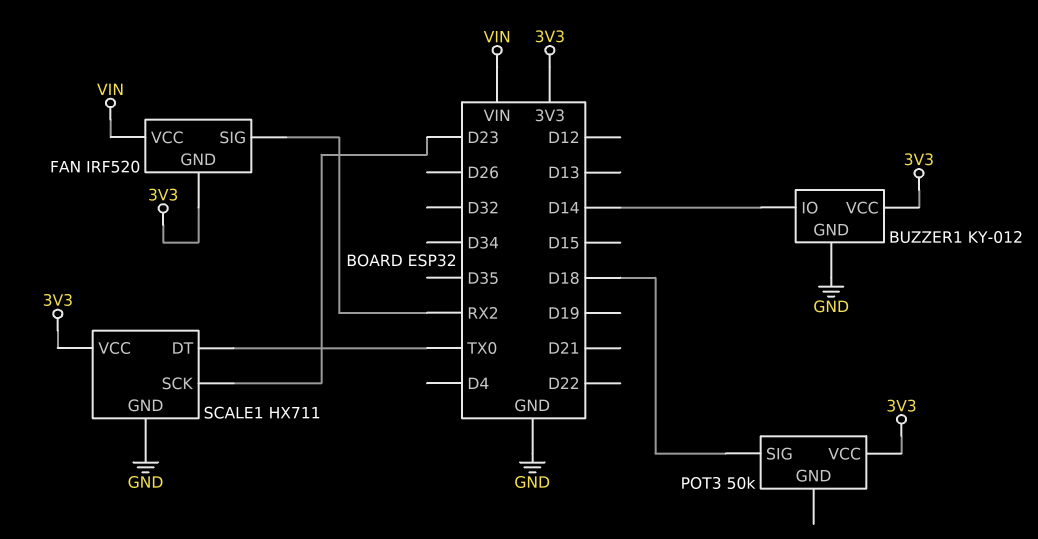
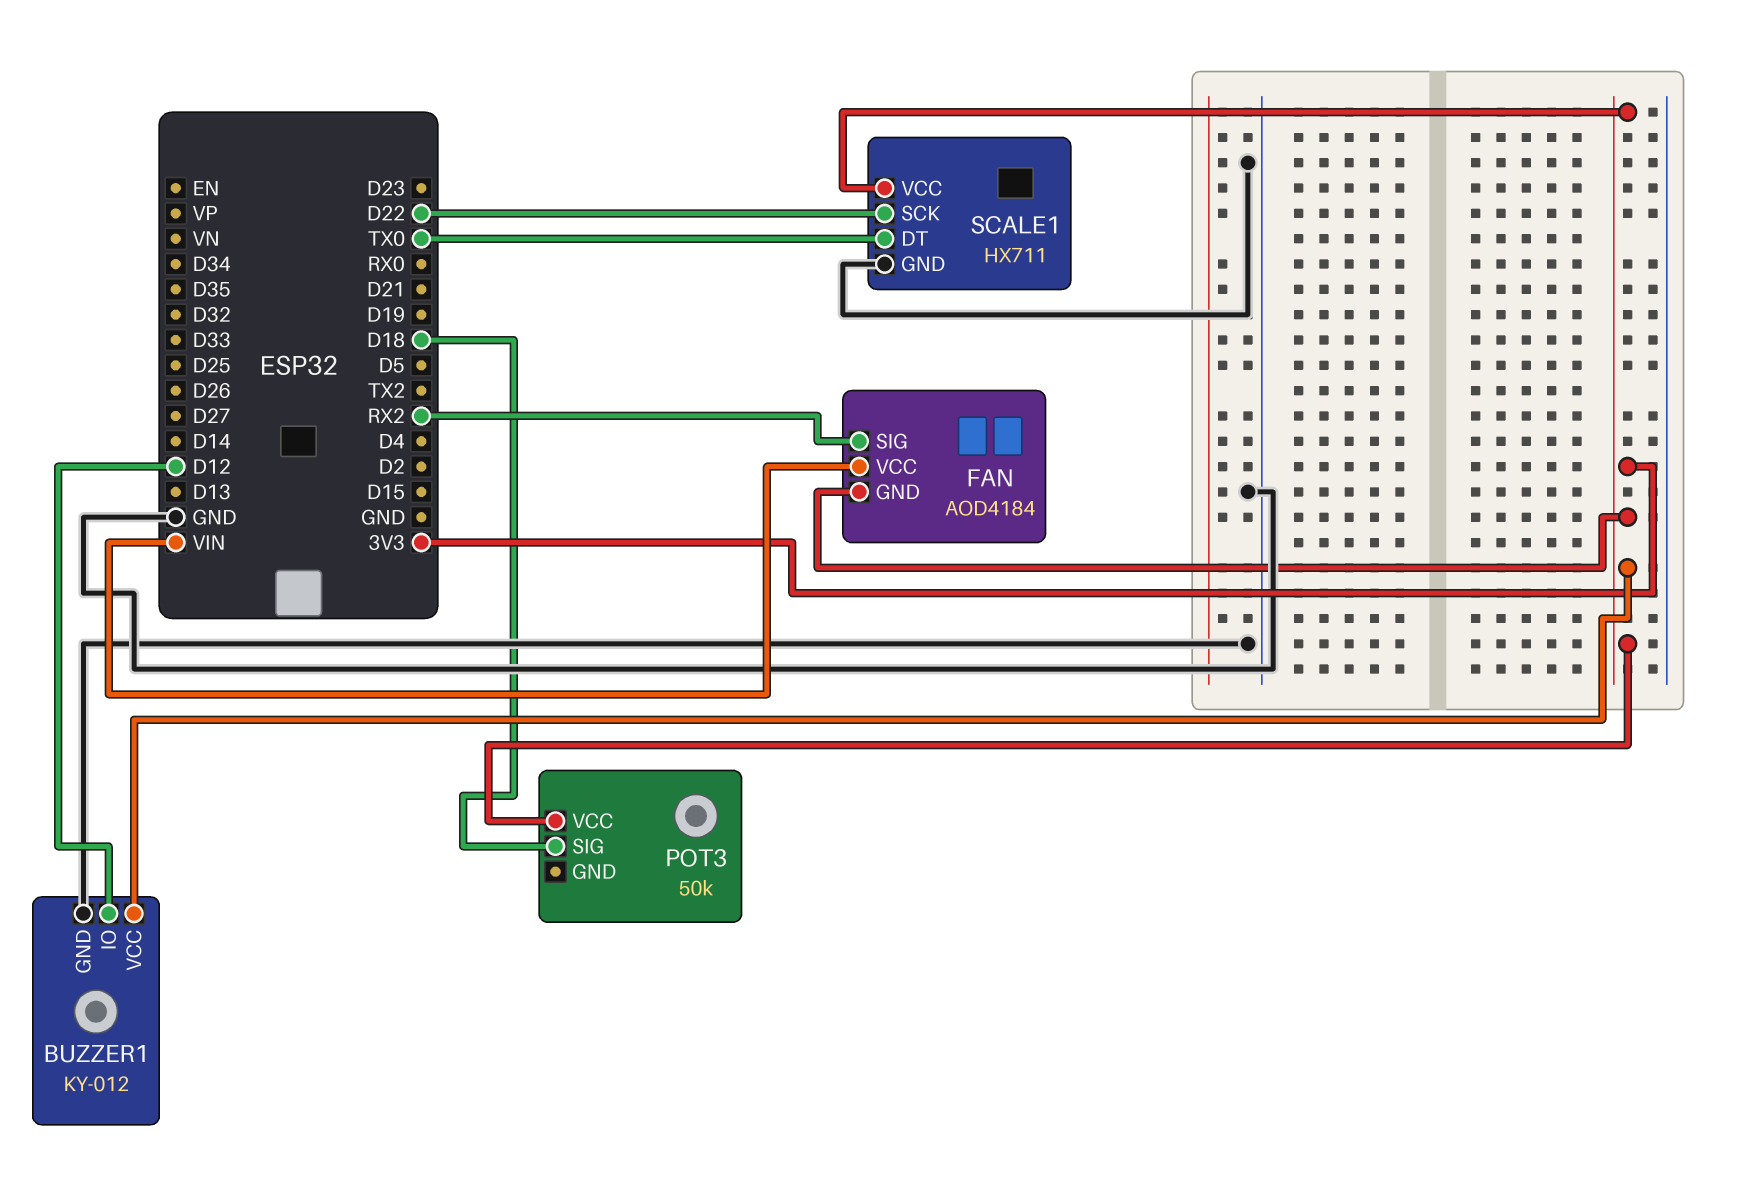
BUZZER1 pin IO: D14 -> D12
FAN: IRF520 -> AOD4184
SCALE1 pin SCK: D23 -> D22

